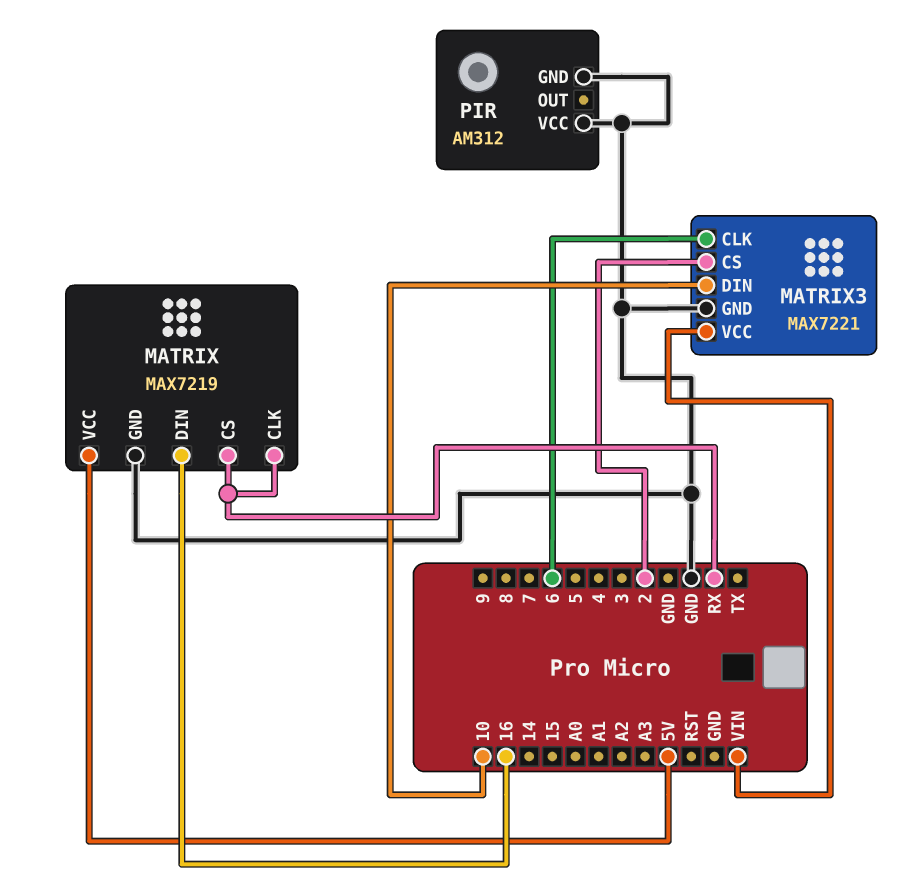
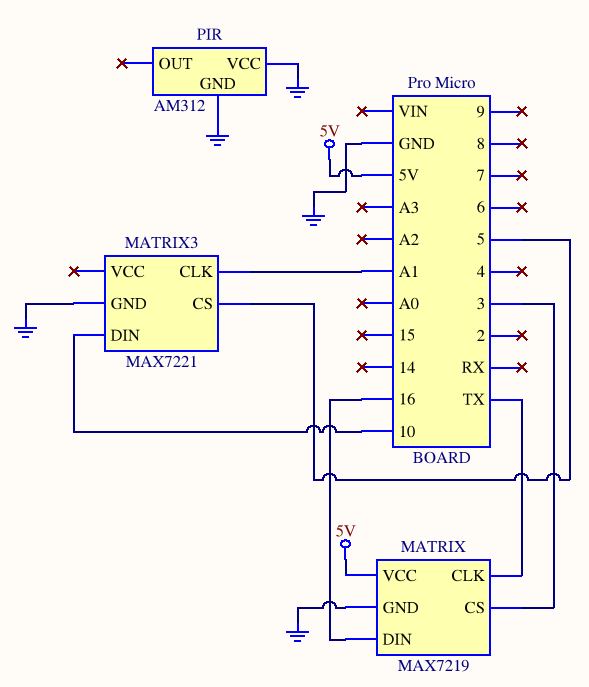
MATRIX pin CLK: RX -> TX
MATRIX pin CS: RX -> 3
MATRIX3 pin CLK: 6 -> A1
MATRIX3 pin CS: 2 -> 5
MATRIX3 pin VCC: VIN -> none

